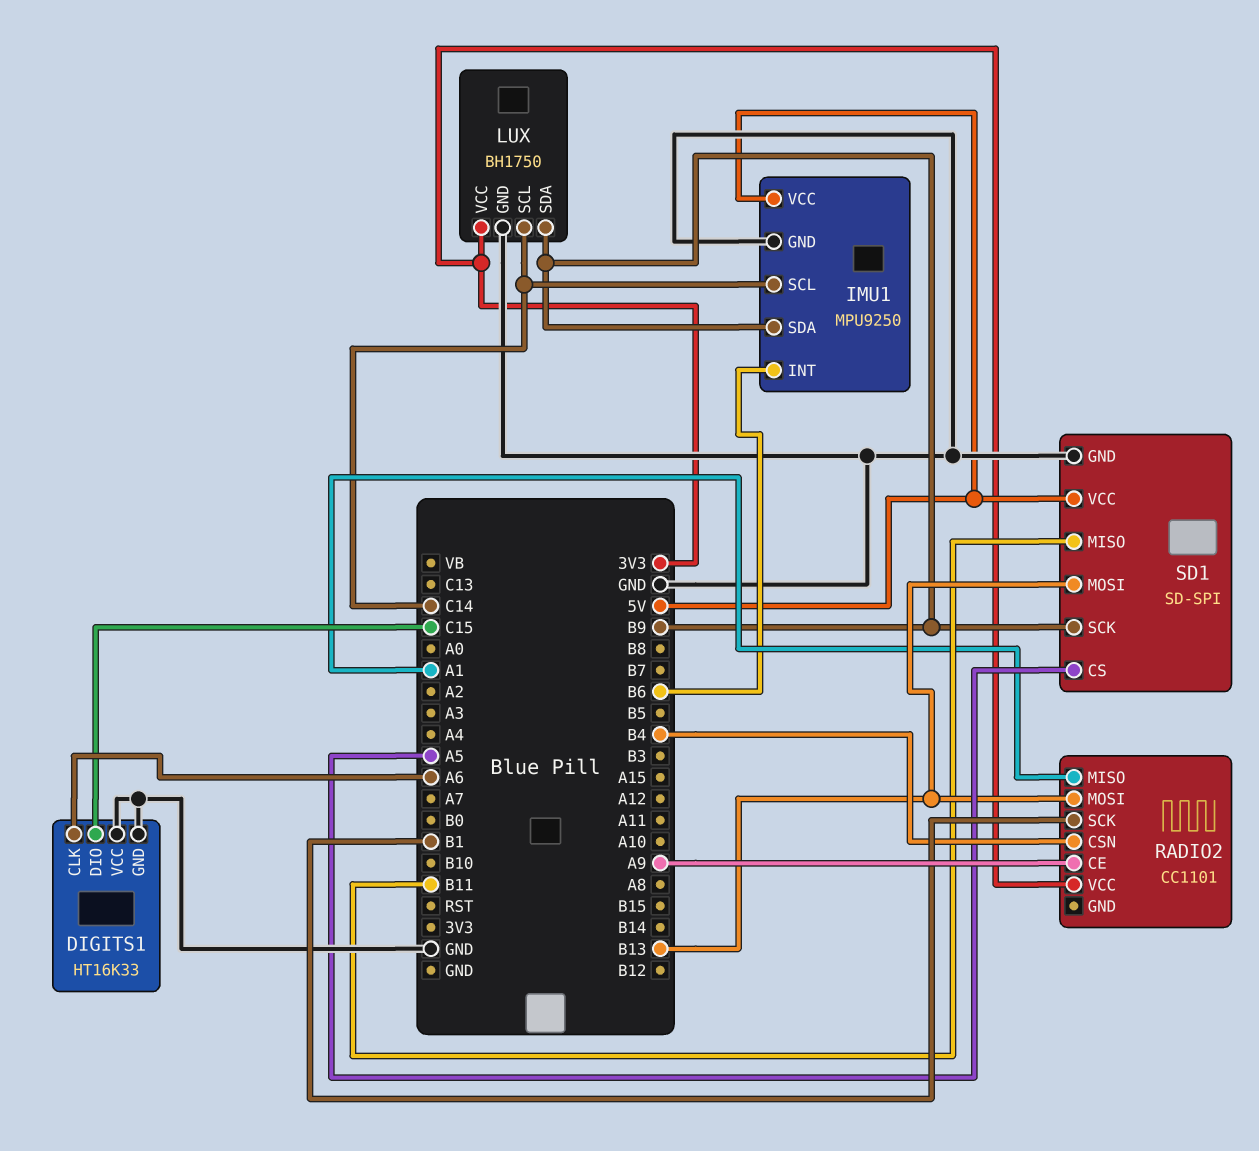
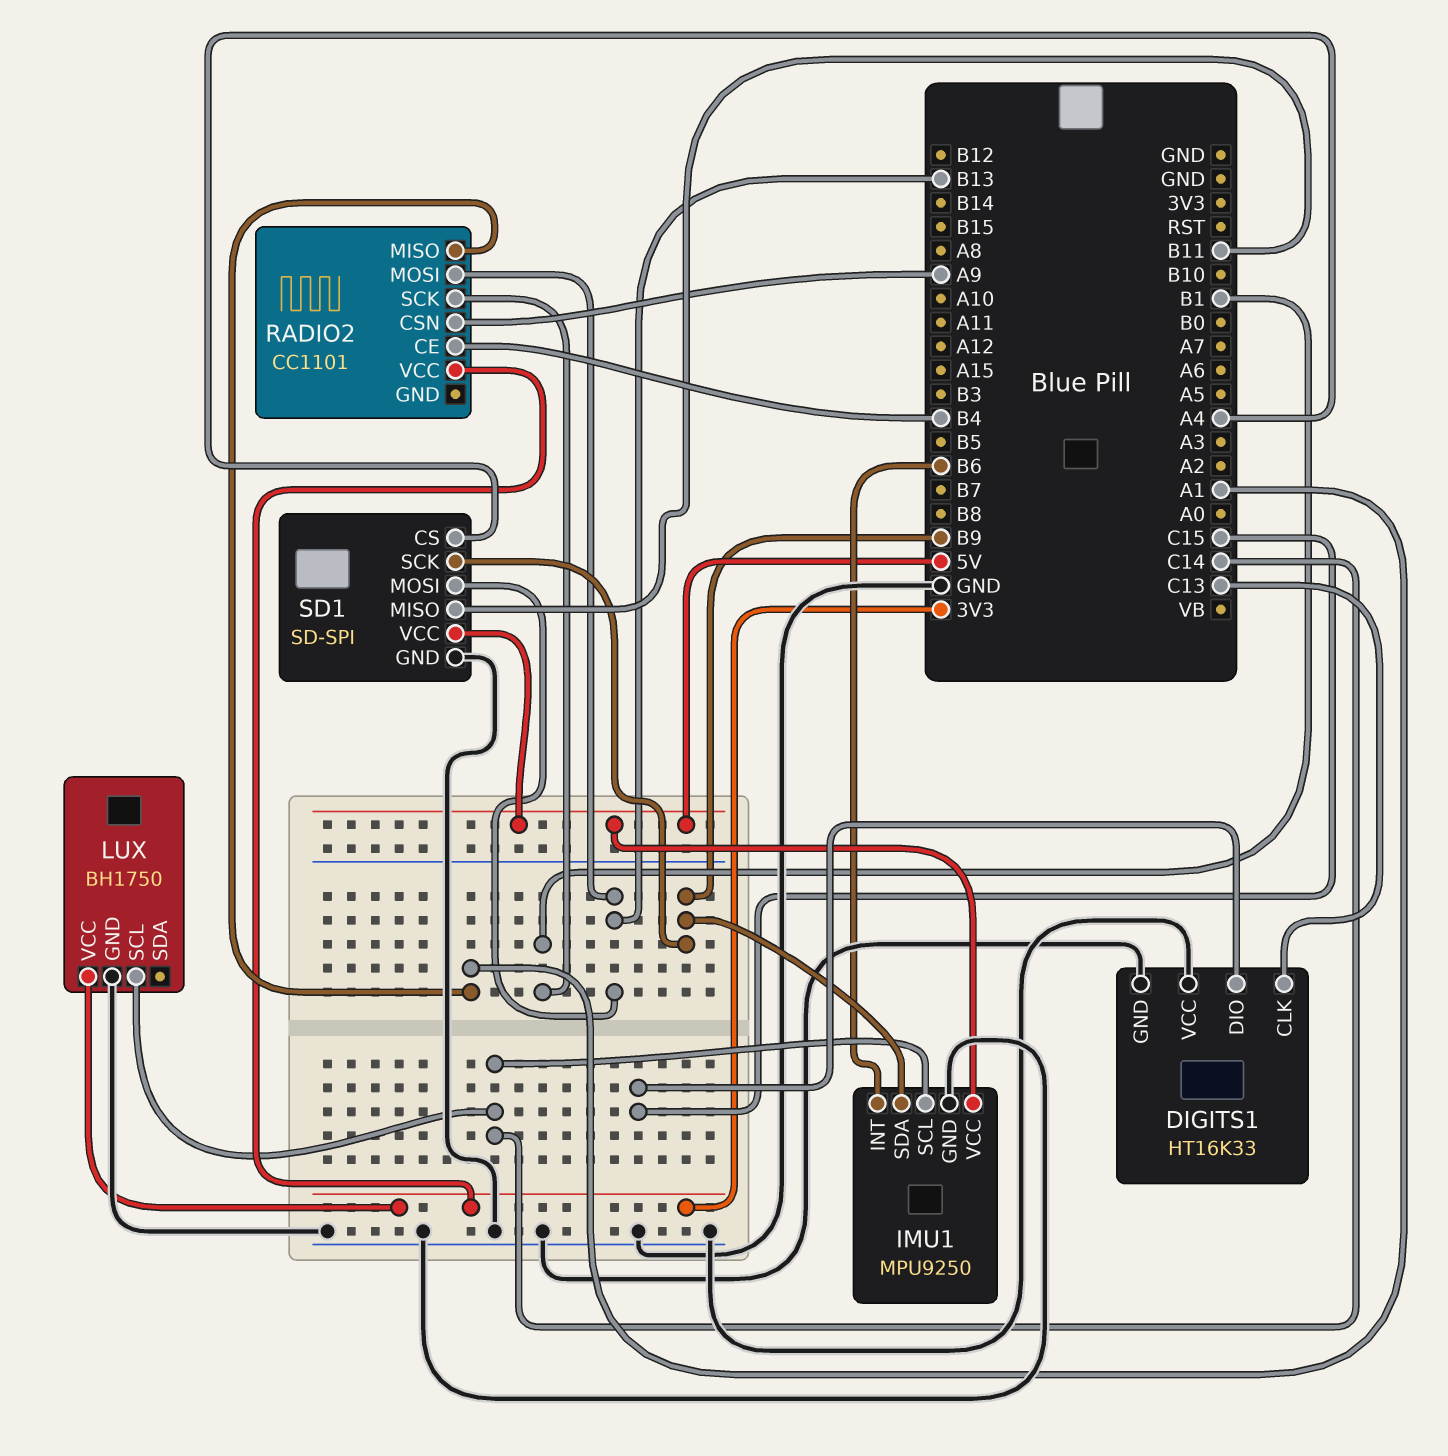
DIGITS1 pin CLK: A6 -> C13
LUX pin SDA: B9 -> none
RADIO2 pin CE: A9 -> B4
RADIO2 pin CSN: B4 -> A9
SD1 pin CS: A5 -> A4

